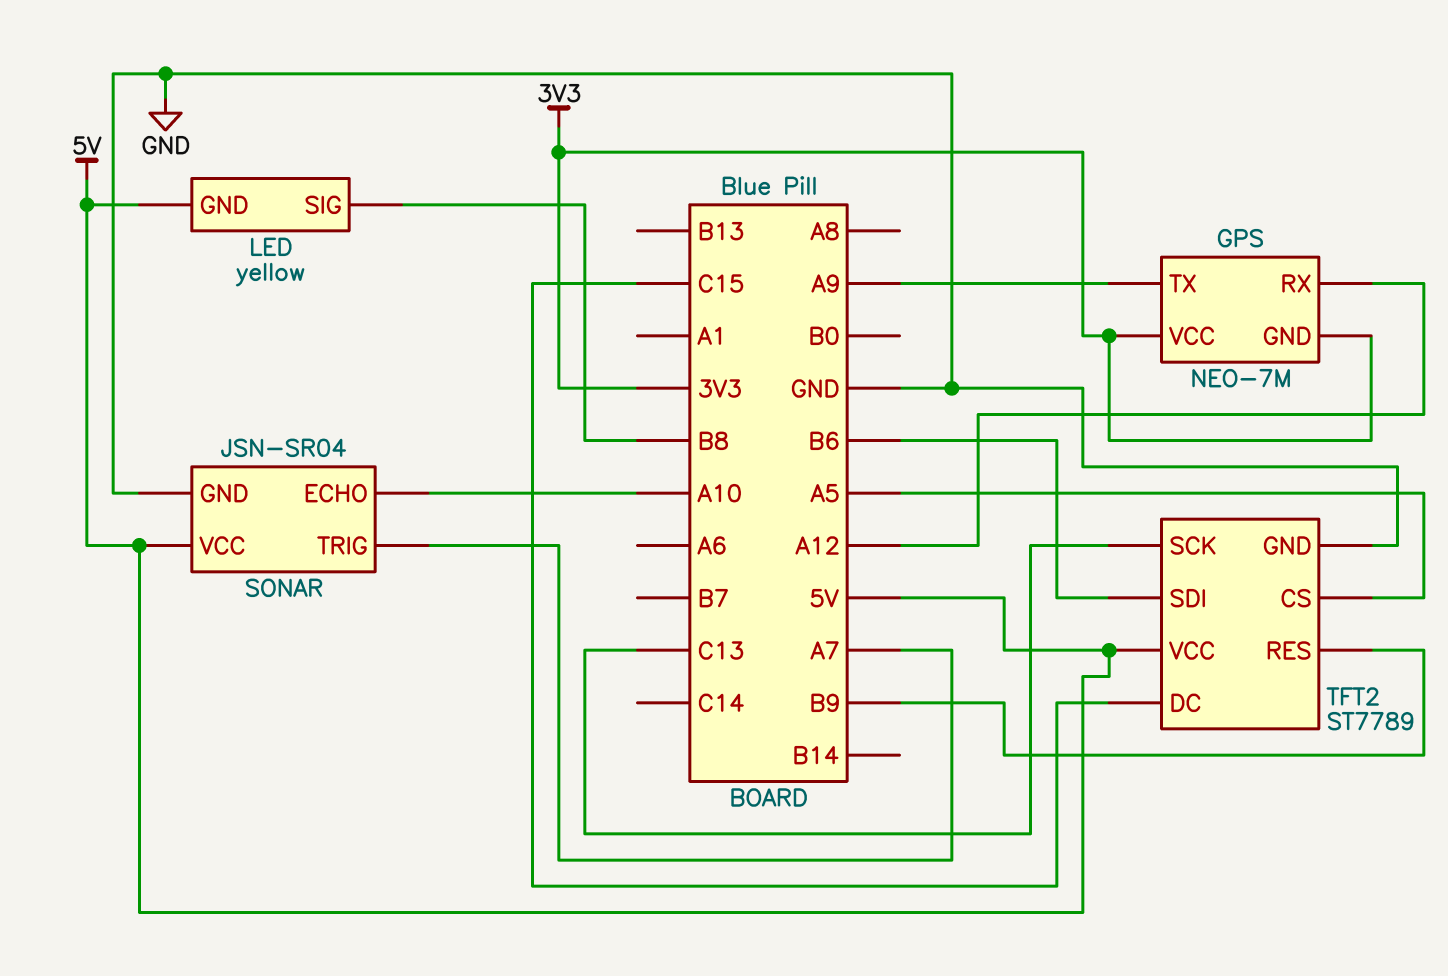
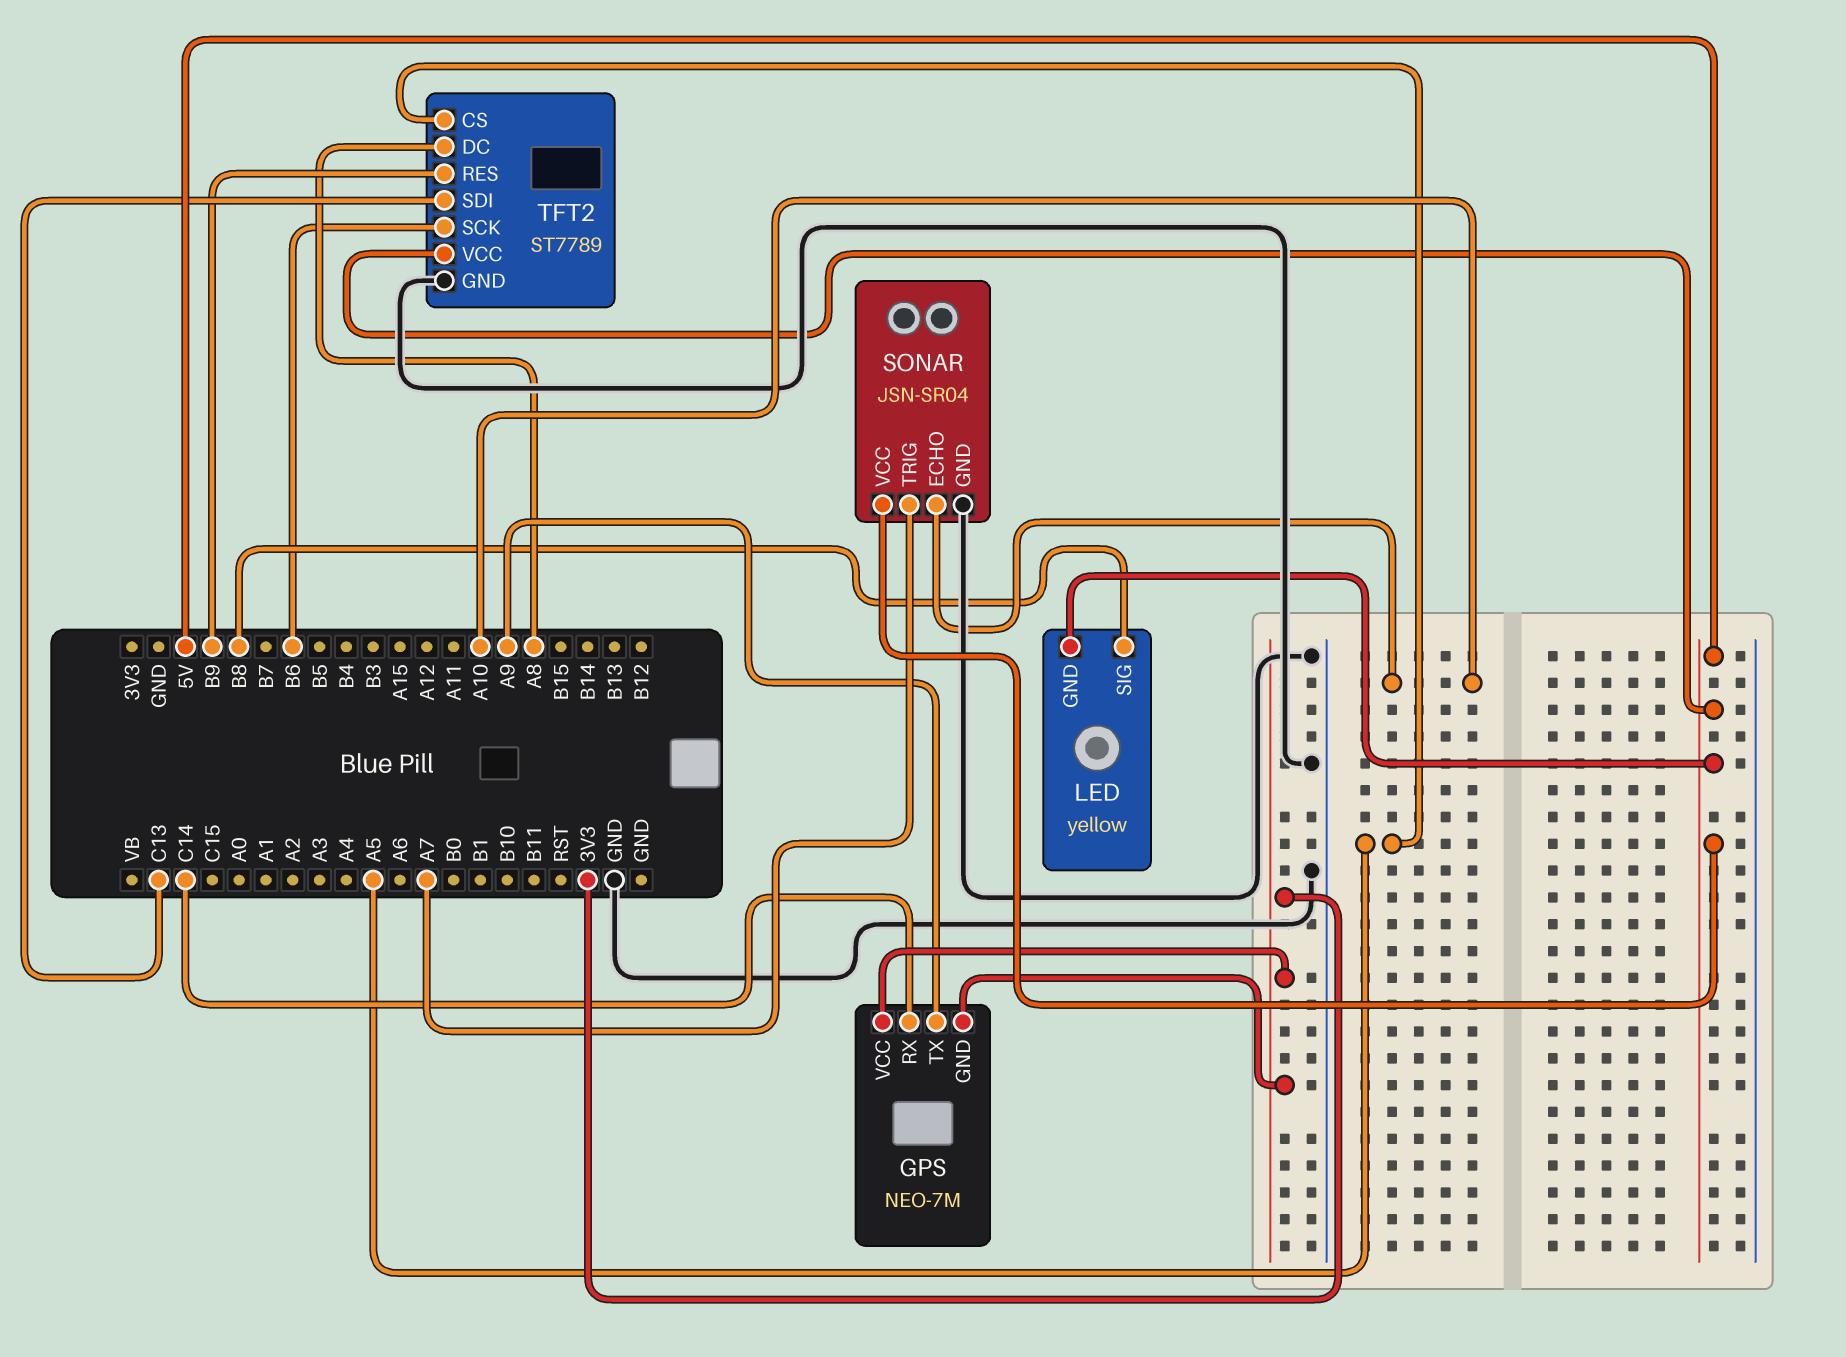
GPS pin RX: A12 -> C14
TFT2 pin DC: C15 -> A8
TFT2 pin SCK: C13 -> B6
TFT2 pin SDI: B6 -> C13

